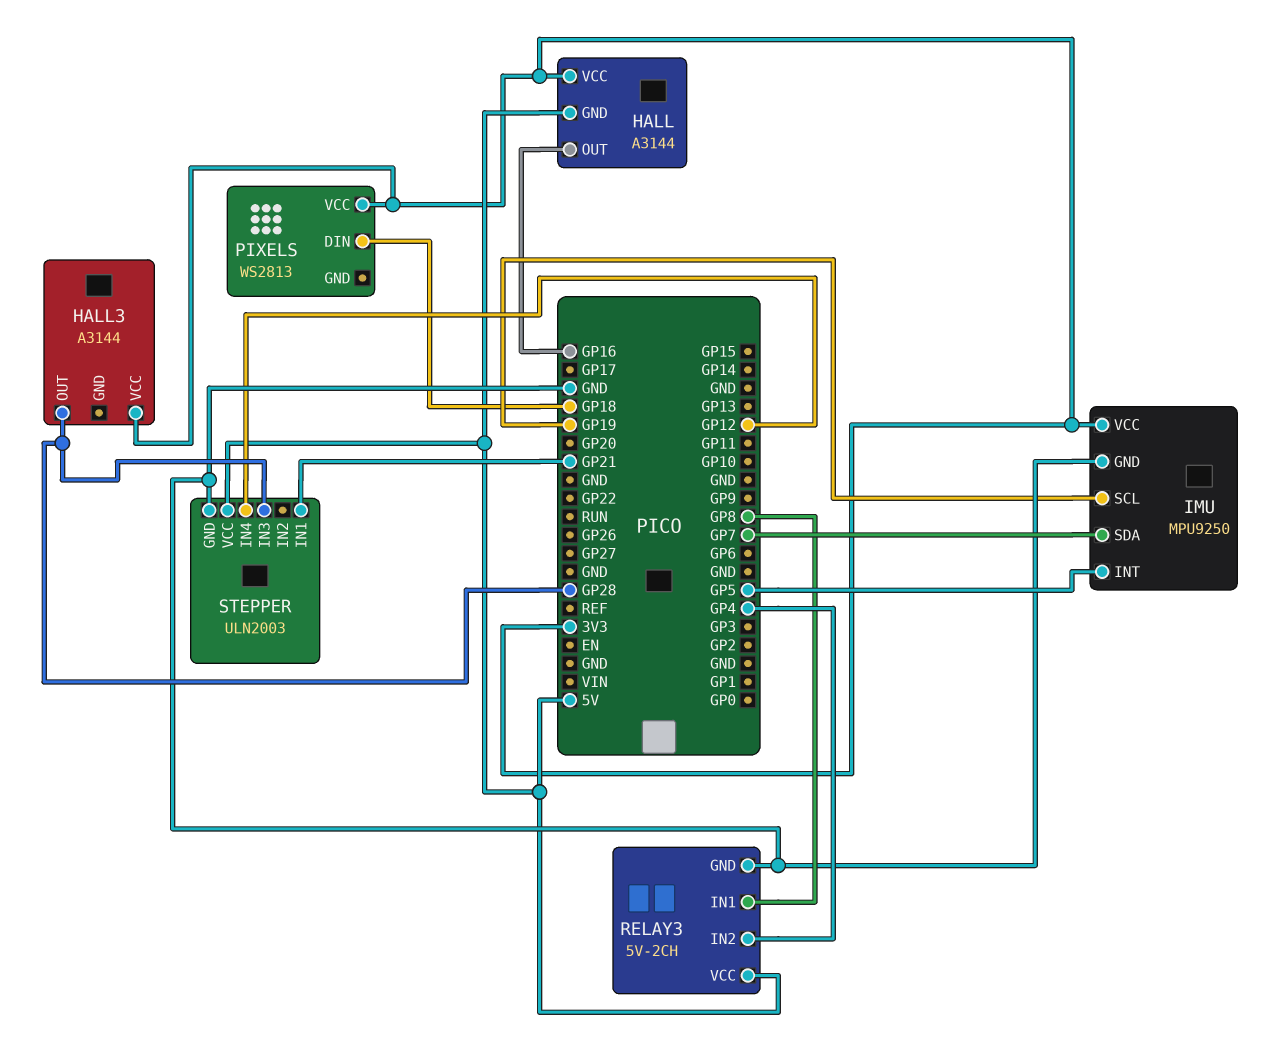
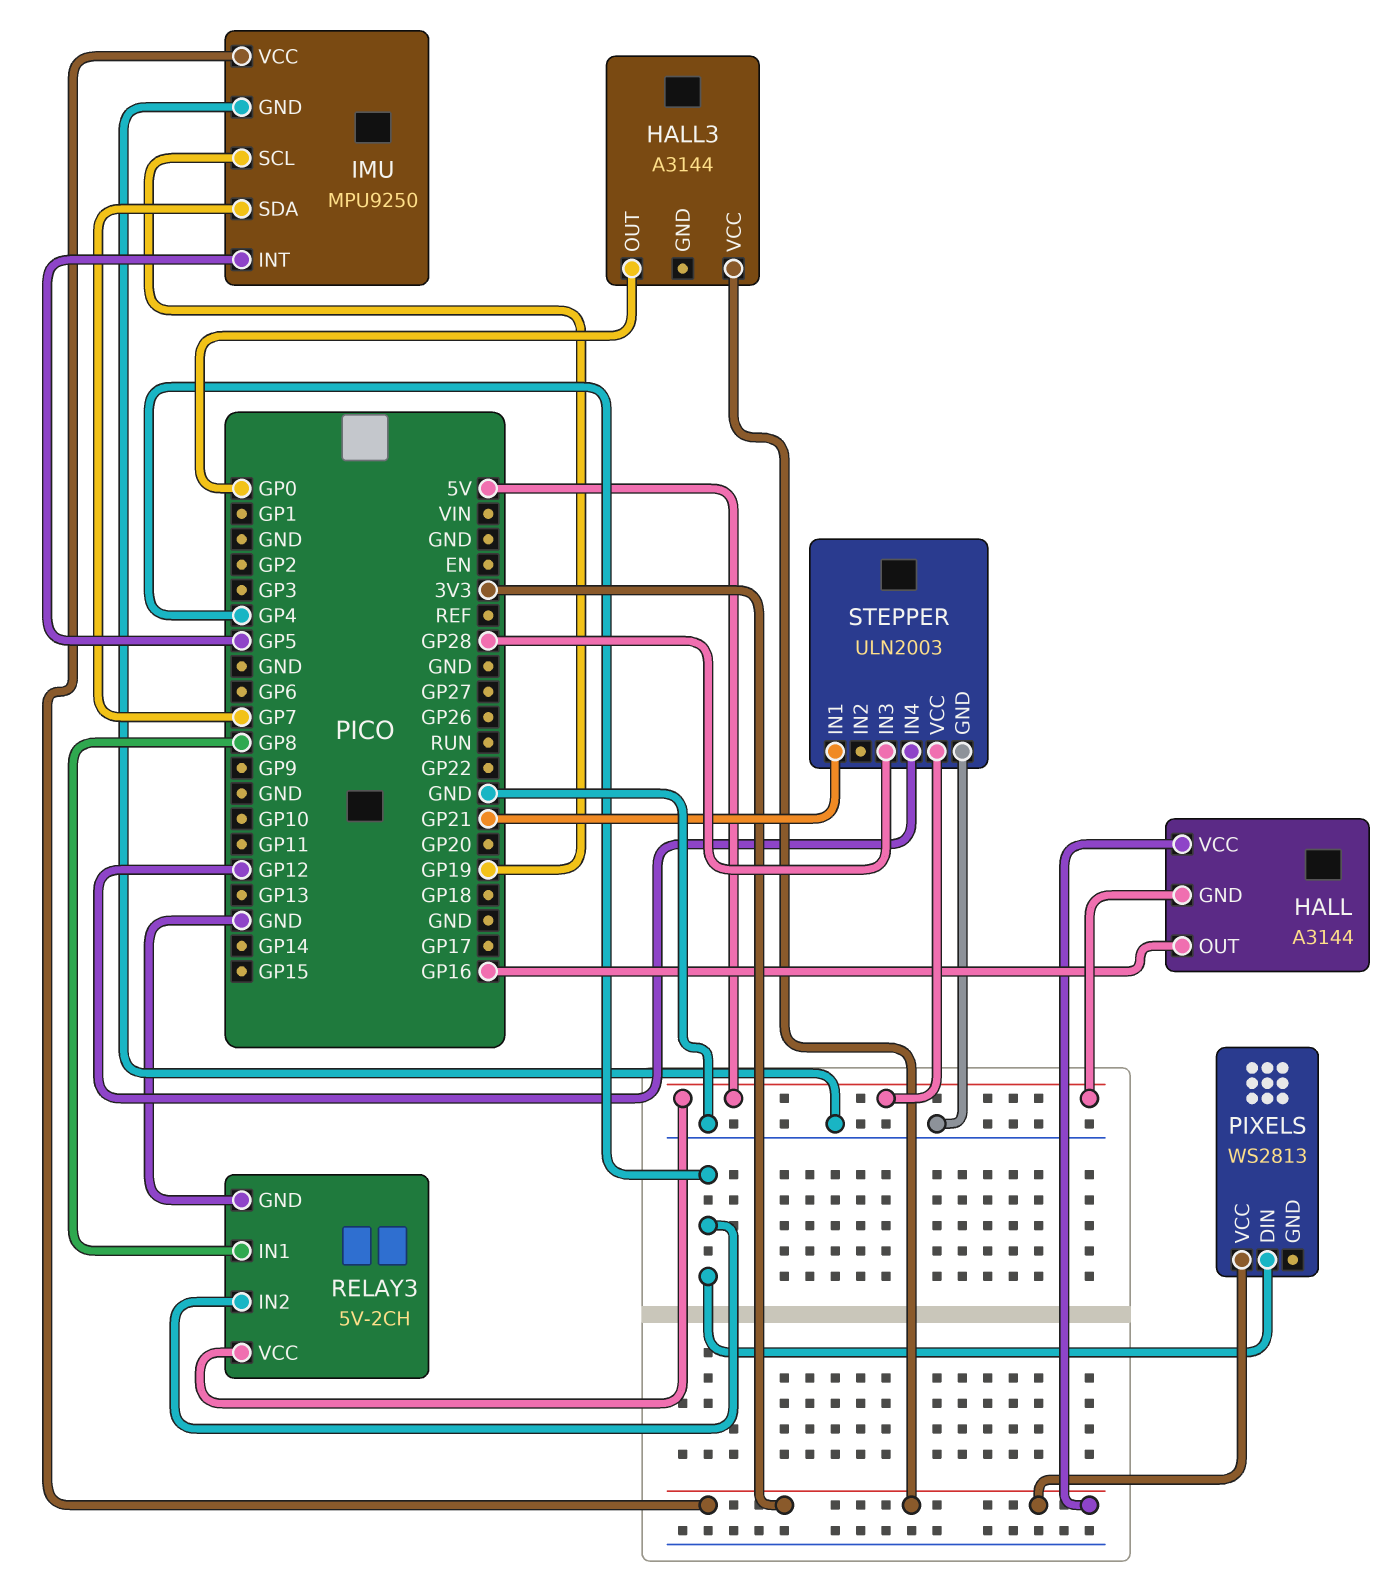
HALL3 pin OUT: GP28 -> GP0
PIXELS pin DIN: GP18 -> GP4

